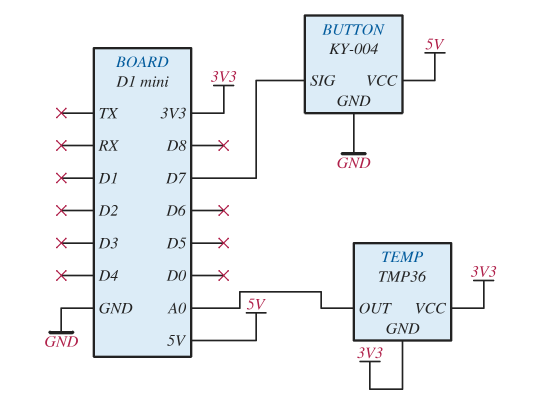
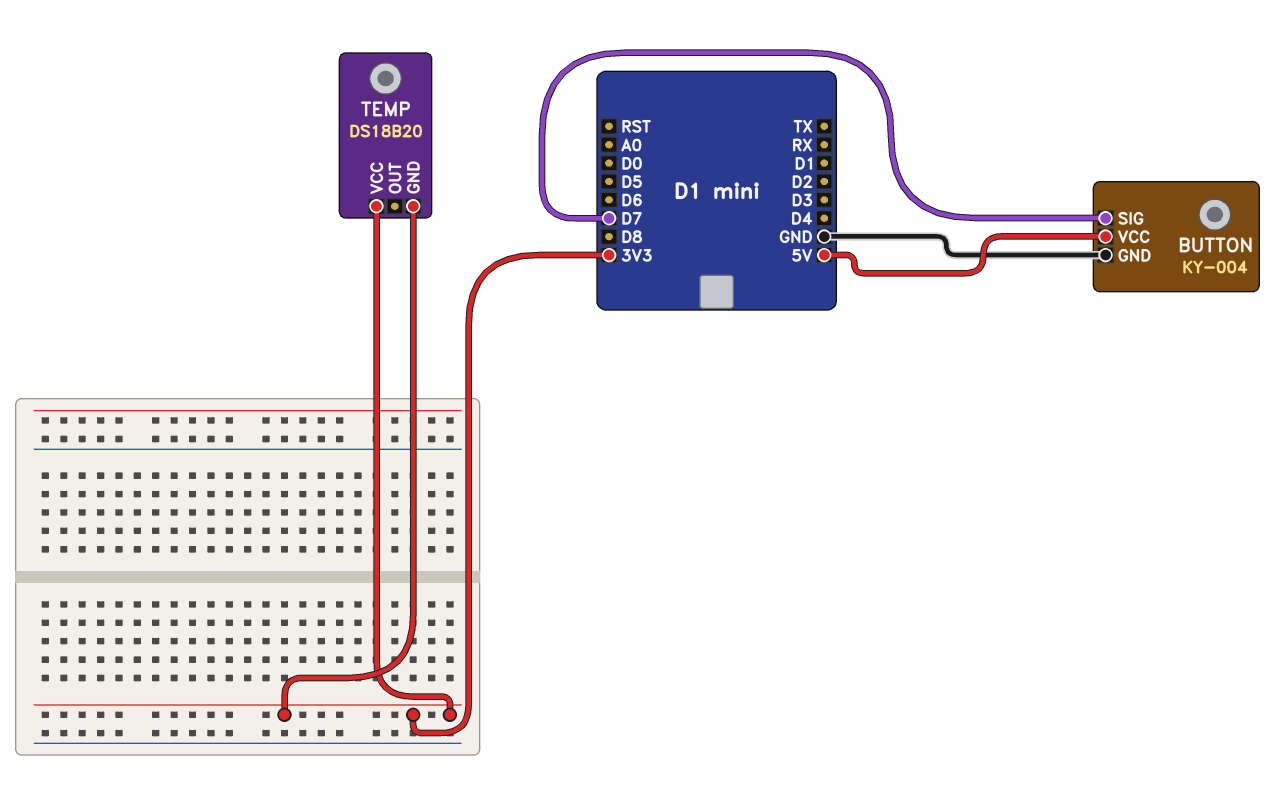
TEMP: TMP36 -> DS18B20
TEMP pin OUT: A0 -> none

